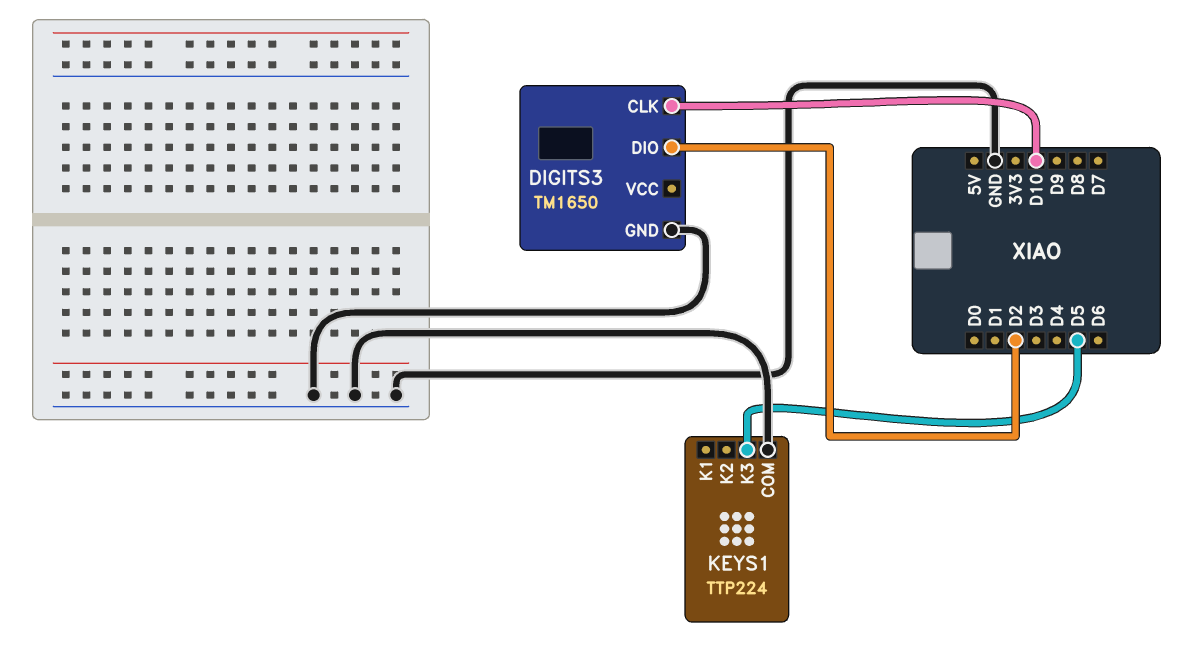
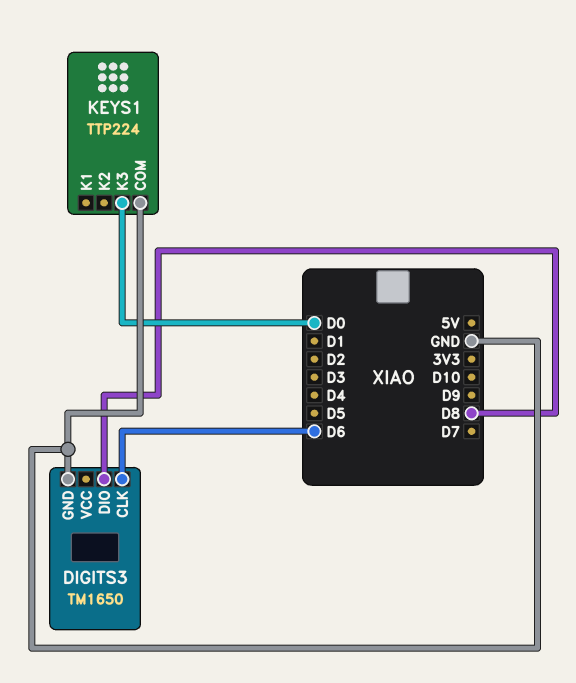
DIGITS3 pin CLK: D10 -> D6
DIGITS3 pin DIO: D2 -> D8
KEYS1 pin K3: D5 -> D0

